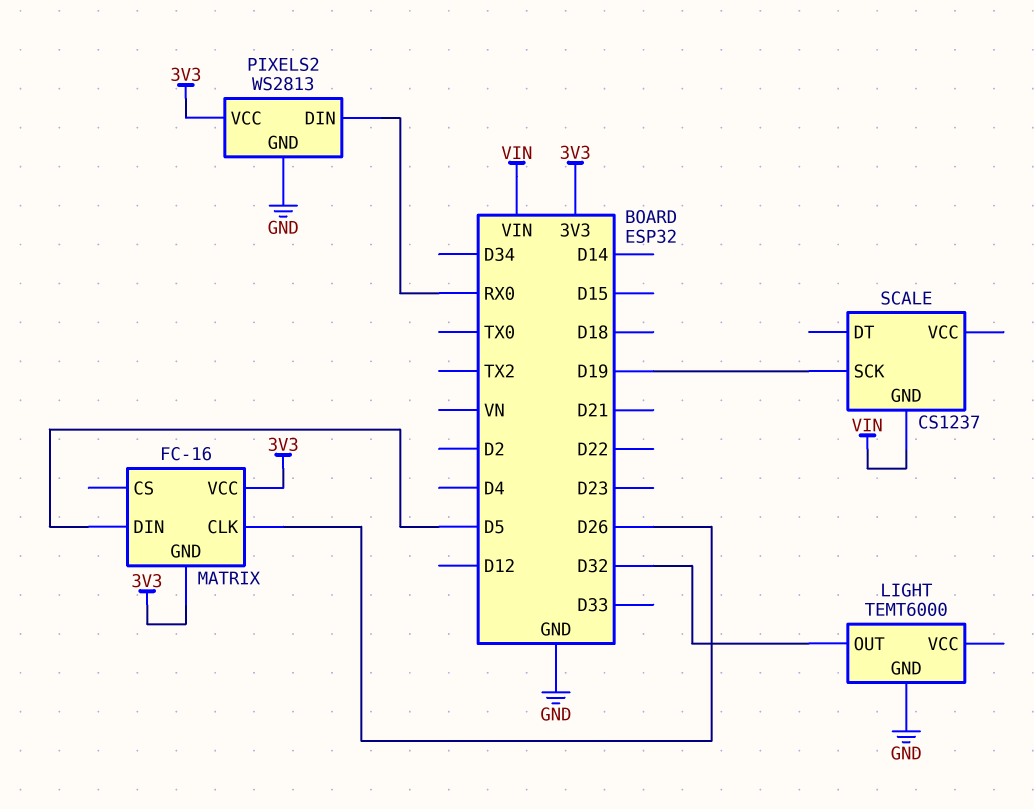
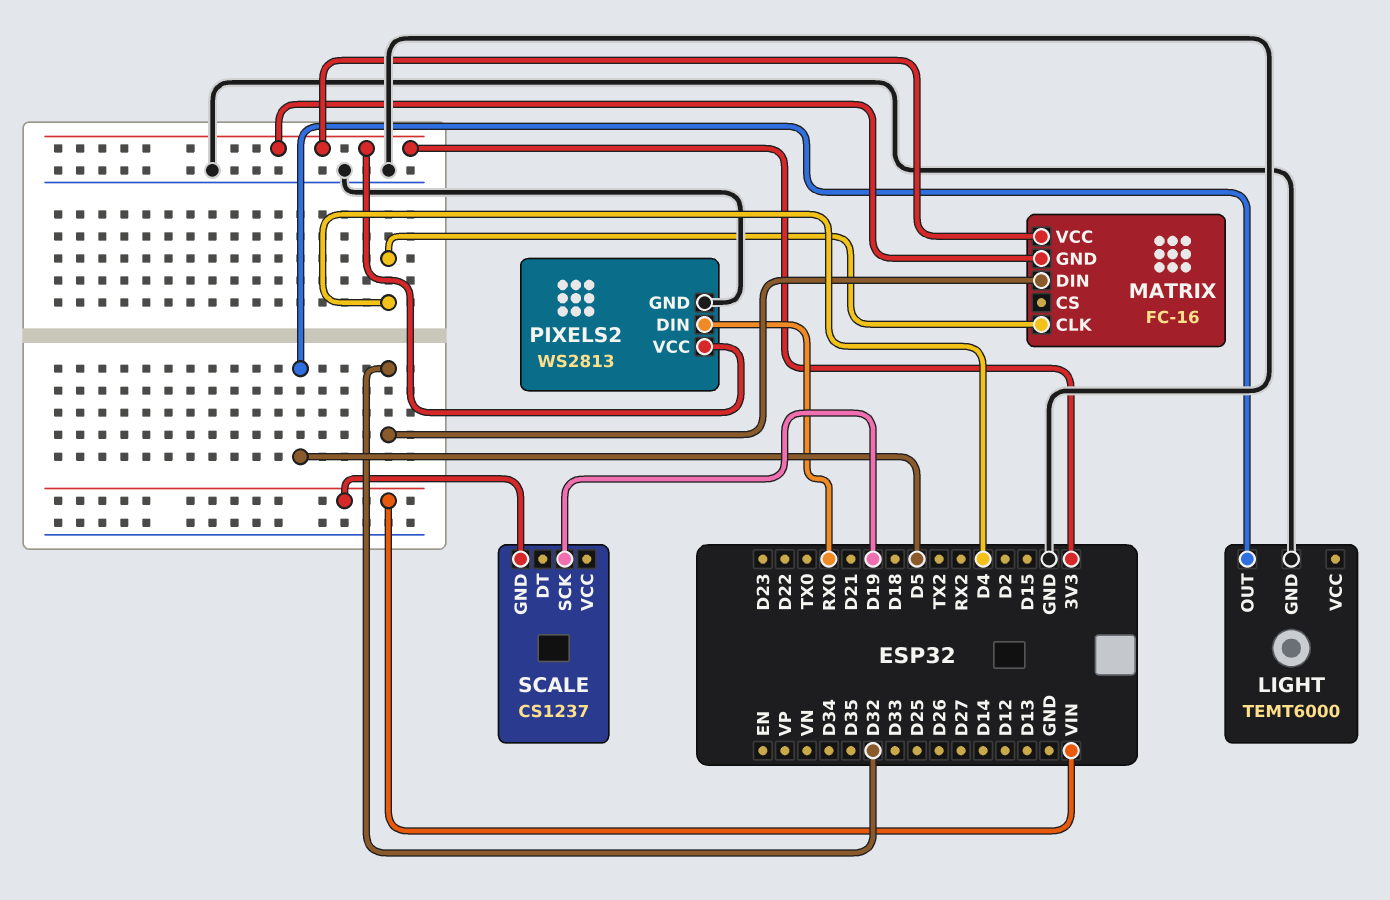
LIGHT pin OUT: D32 -> D5
MATRIX pin CLK: D26 -> D4
MATRIX pin DIN: D5 -> D32

